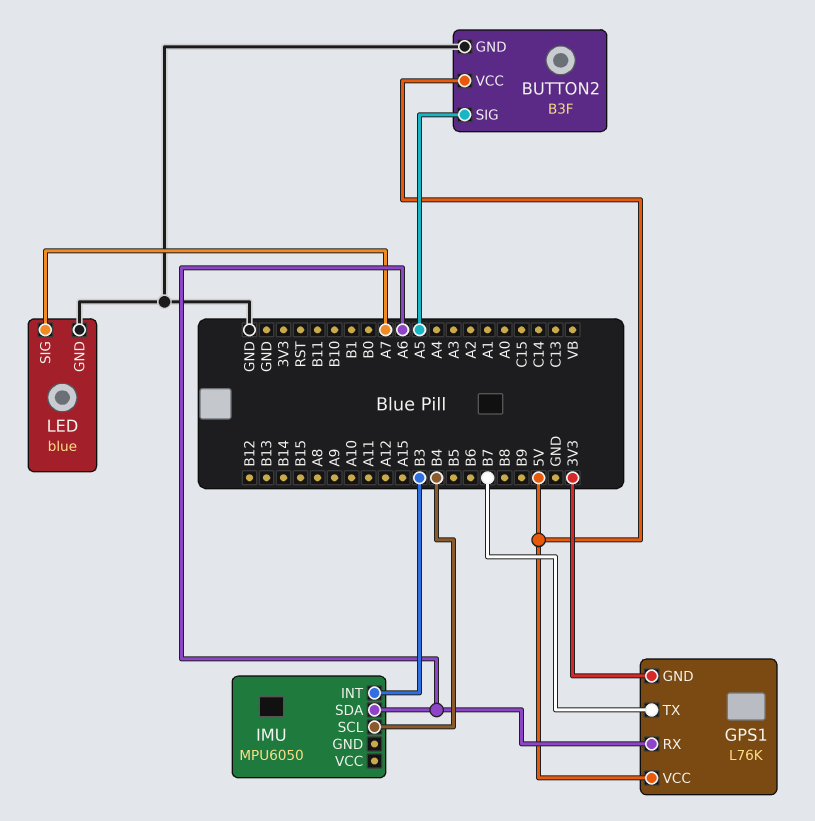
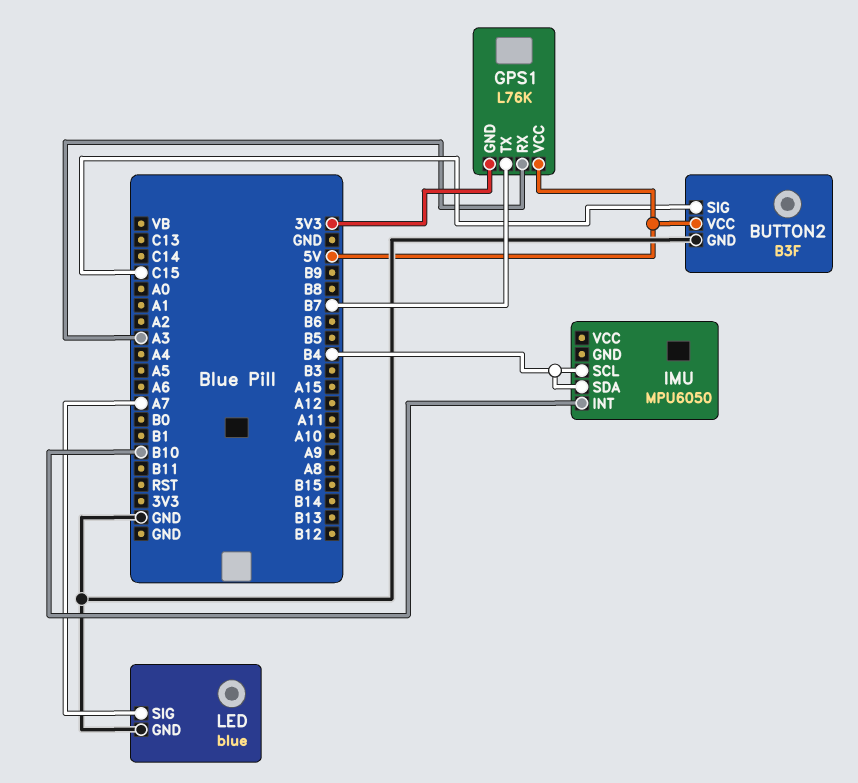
BUTTON2 pin SIG: A5 -> C15
GPS1 pin RX: A6 -> A3
IMU pin INT: B3 -> B10
IMU pin SDA: A6 -> B4

